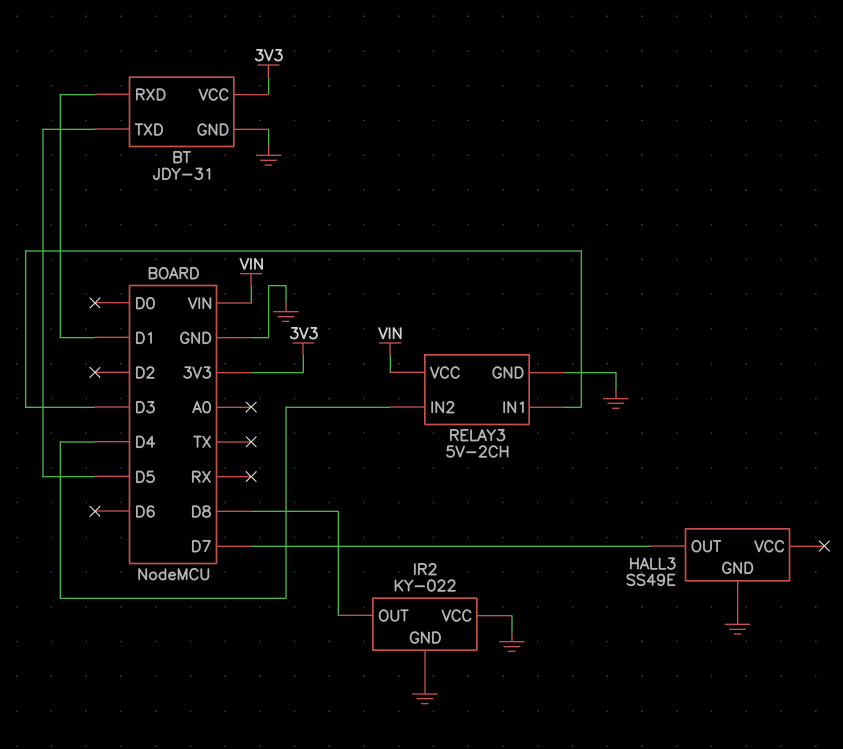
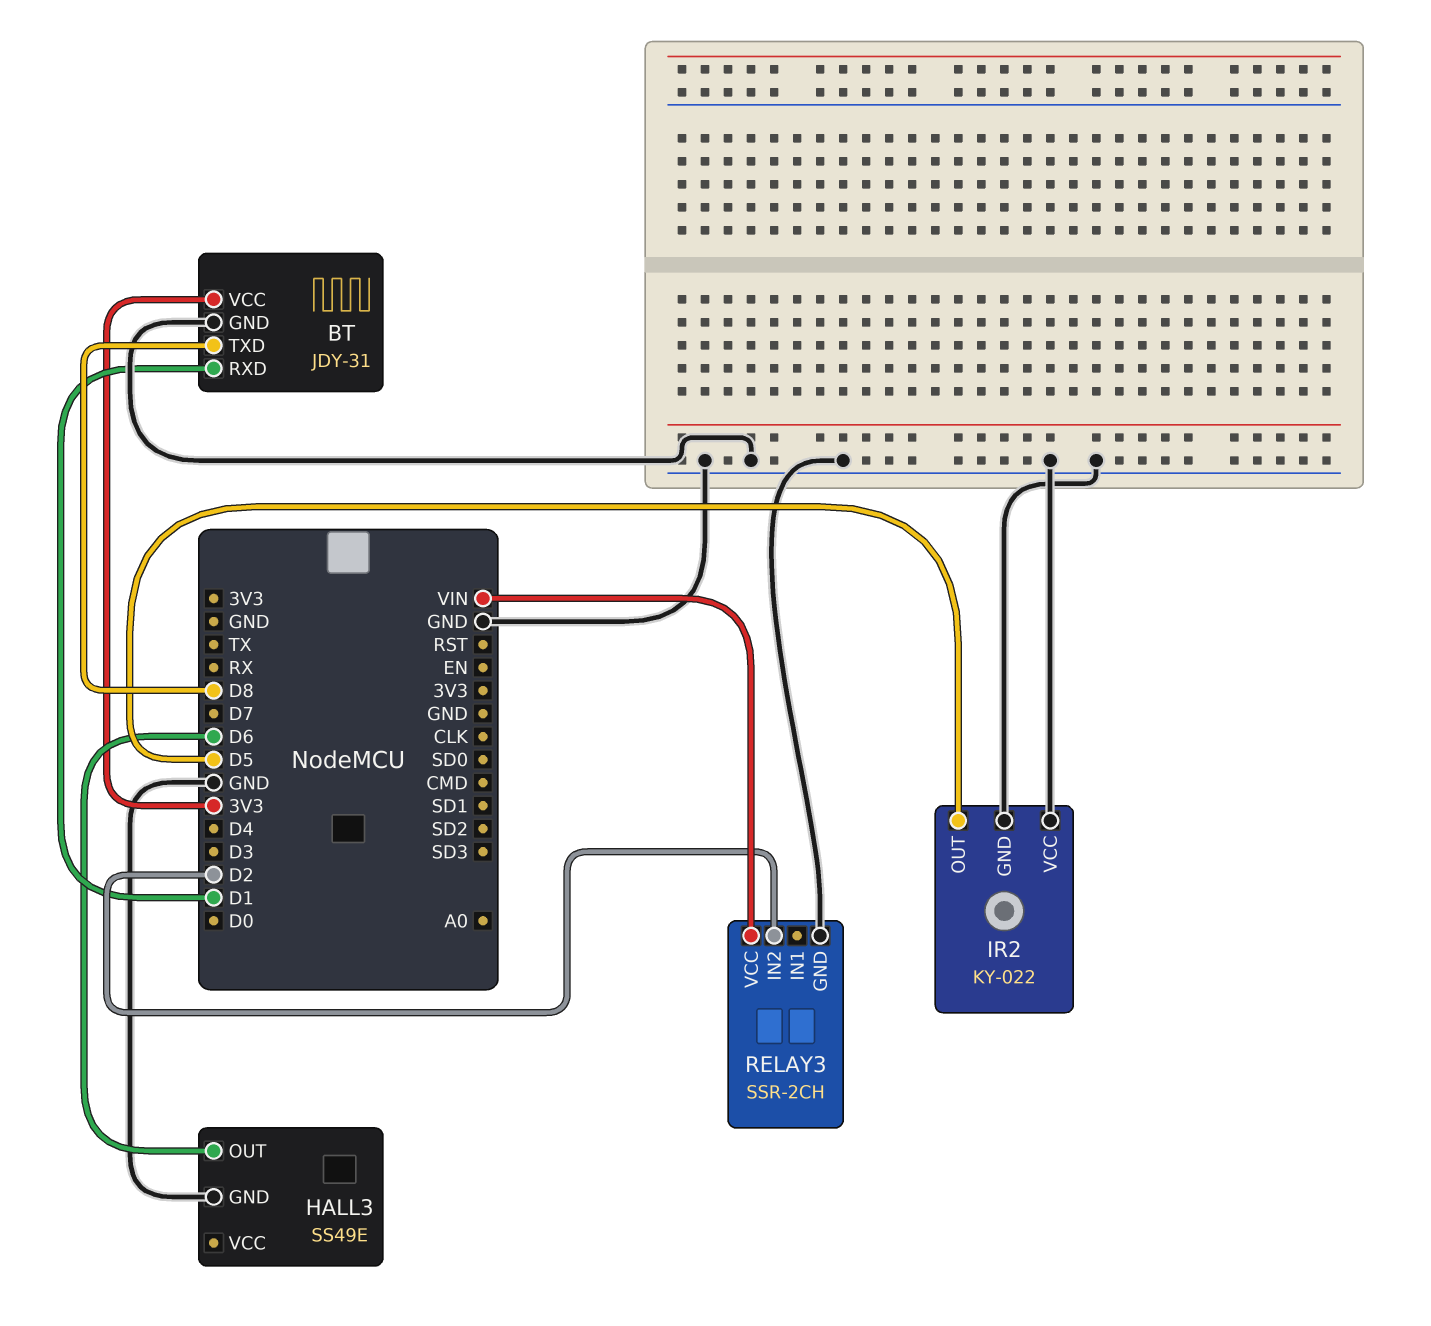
BT pin TXD: D5 -> D8
HALL3 pin OUT: D7 -> D6
IR2 pin OUT: D8 -> D5
RELAY3: 5V-2CH -> SSR-2CH
RELAY3 pin IN1: D3 -> none
RELAY3 pin IN2: D4 -> D2

